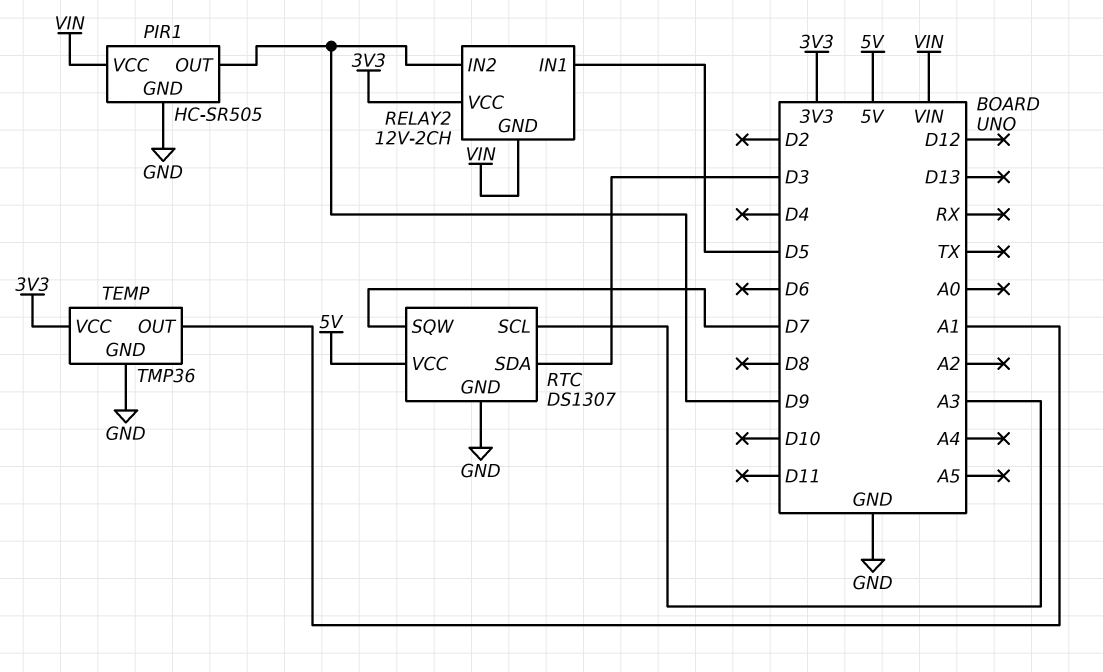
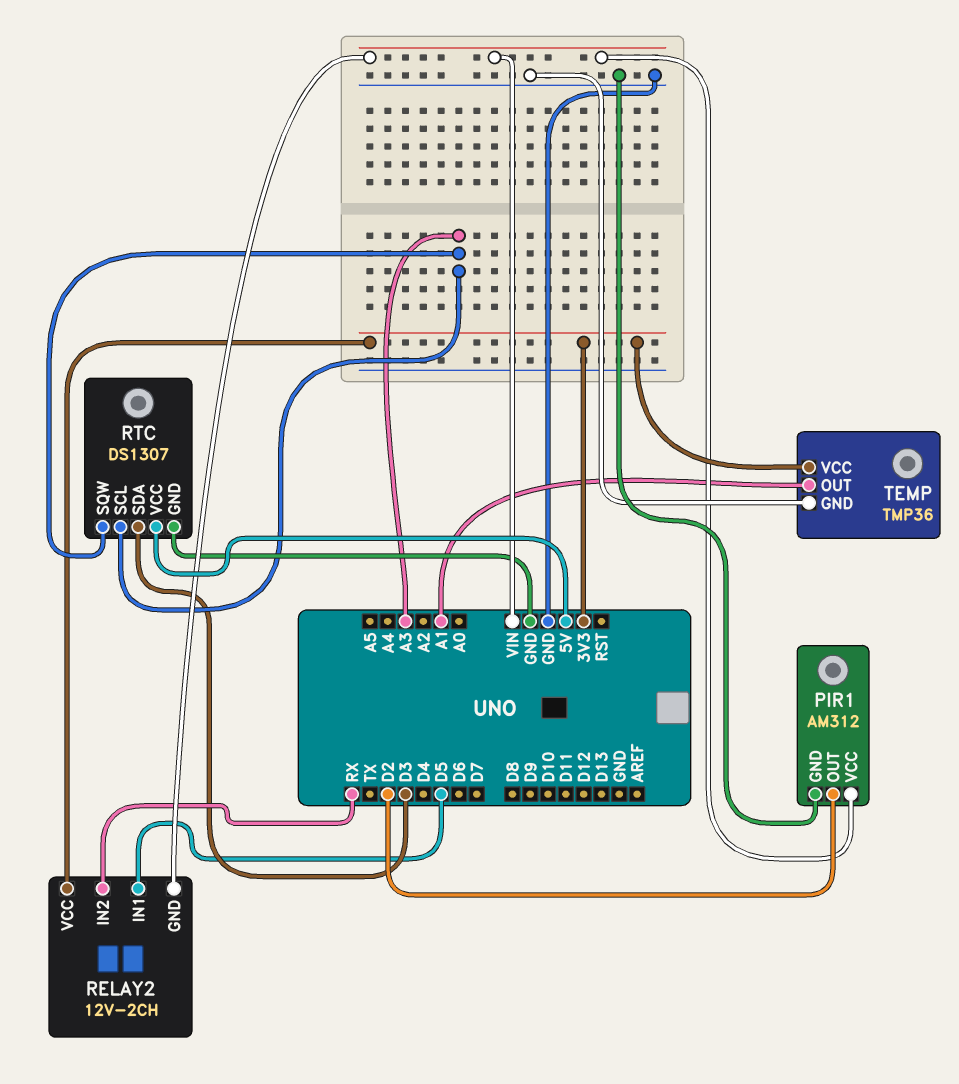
PIR1: HC-SR505 -> AM312
PIR1 pin OUT: D9 -> D2
RELAY2 pin IN2: D9 -> RX
RTC pin SQW: D7 -> A3

